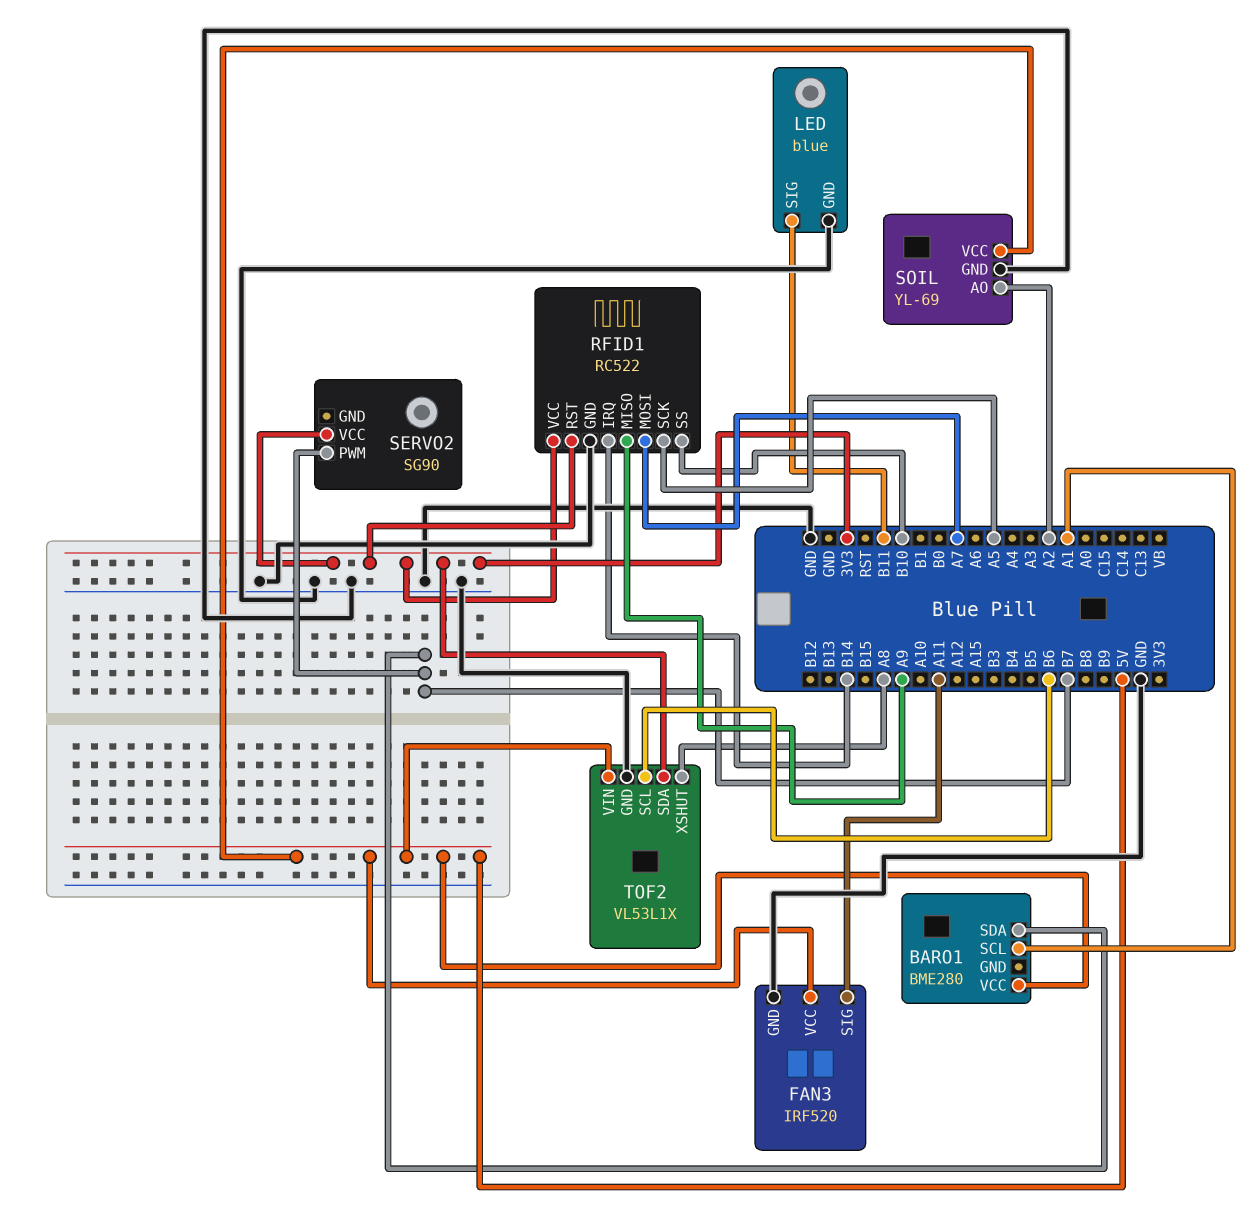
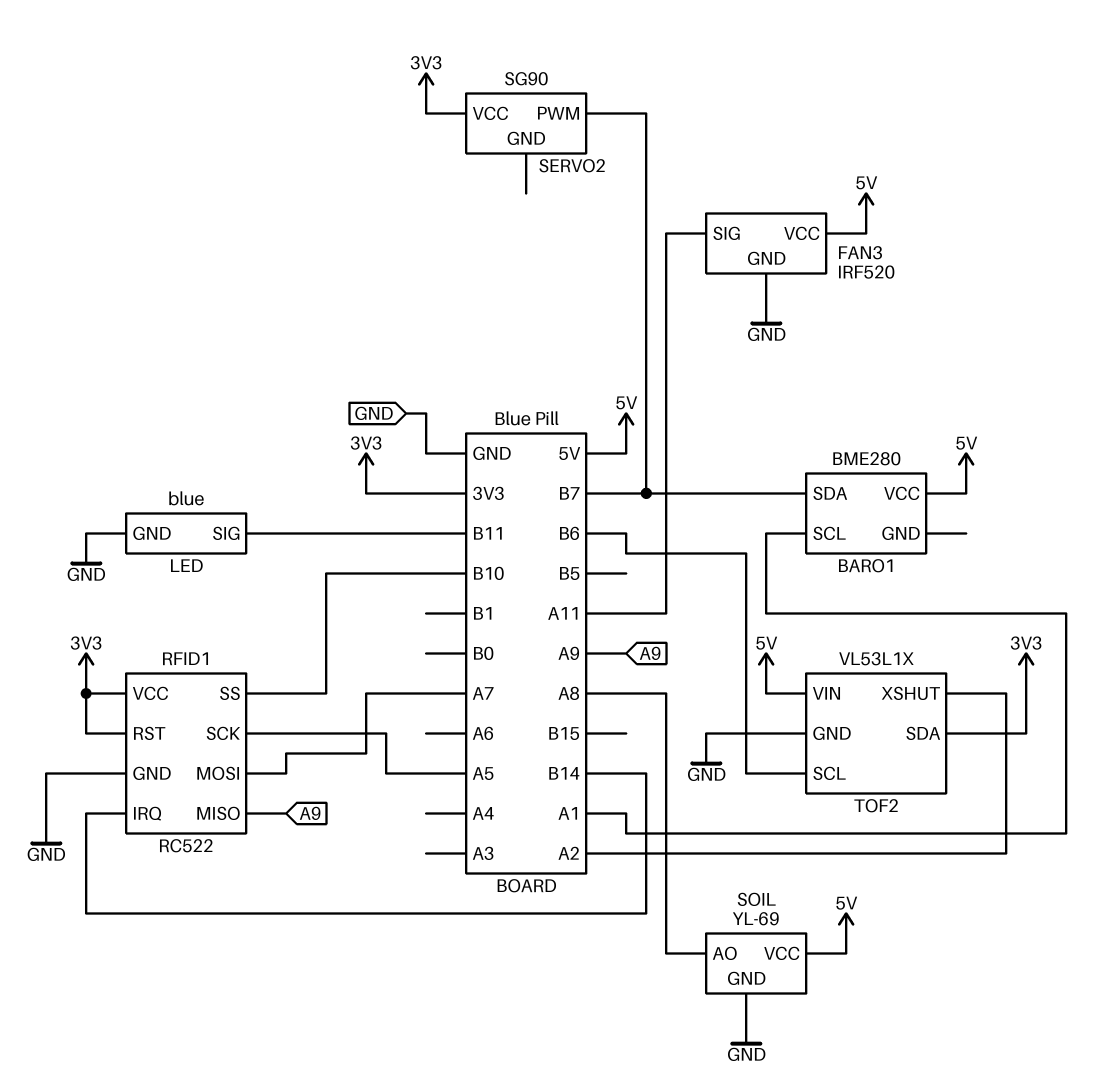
SOIL pin AO: A2 -> A8
TOF2 pin XSHUT: A8 -> A2

